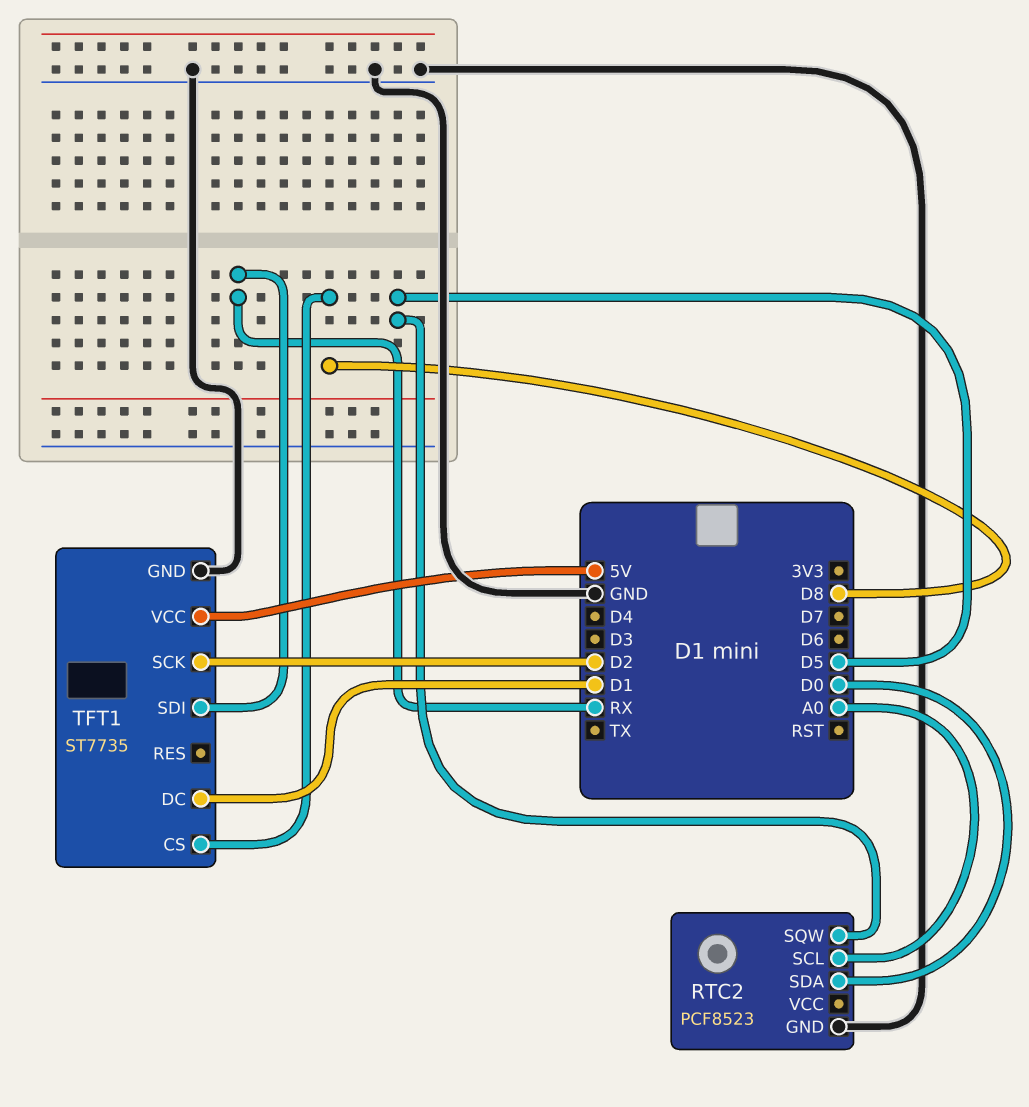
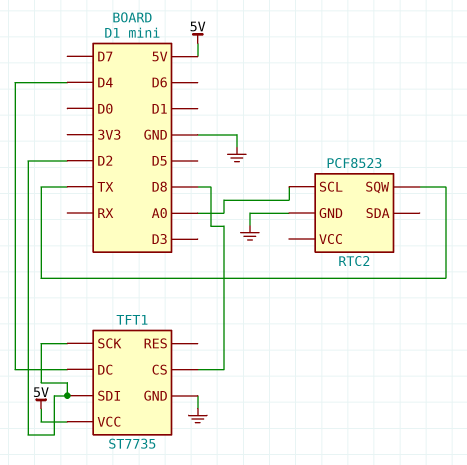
RTC2 pin SDA: D0 -> none
RTC2 pin SQW: D5 -> TX
TFT1 pin DC: D1 -> D4
TFT1 pin SDI: RX -> D2

